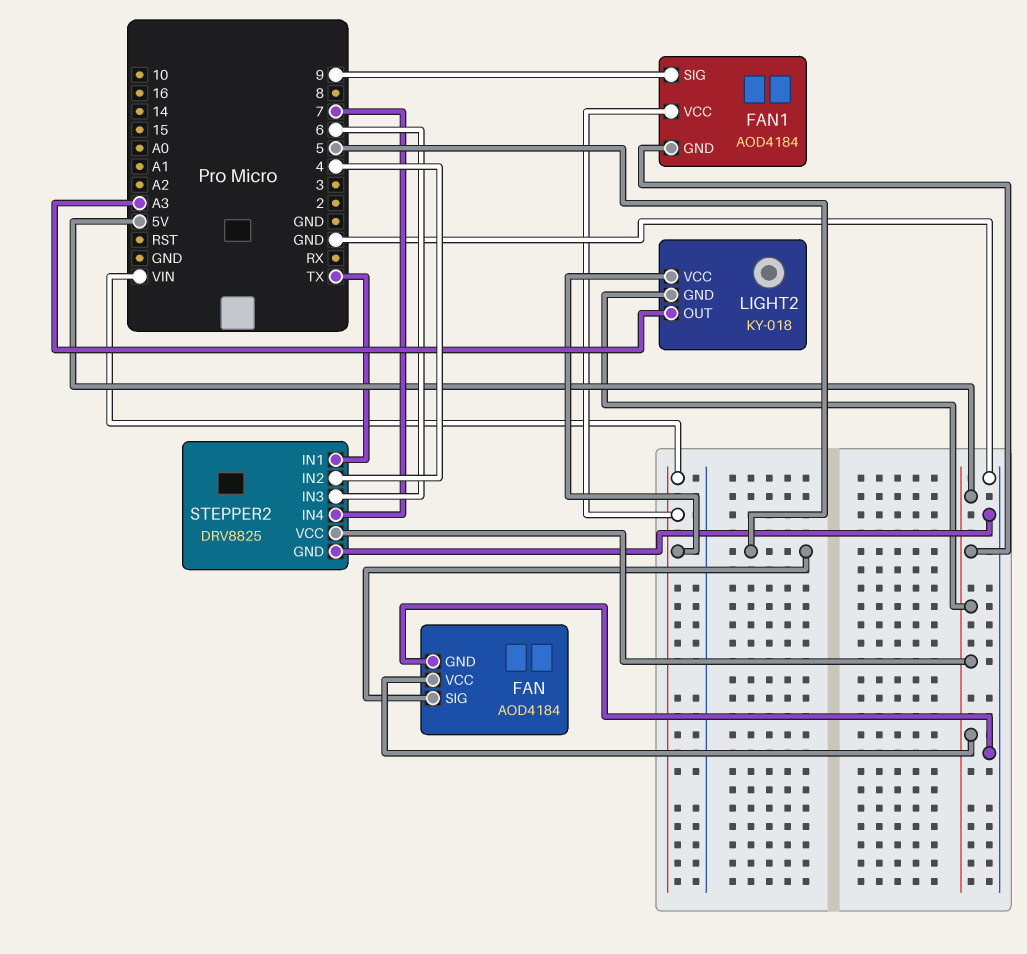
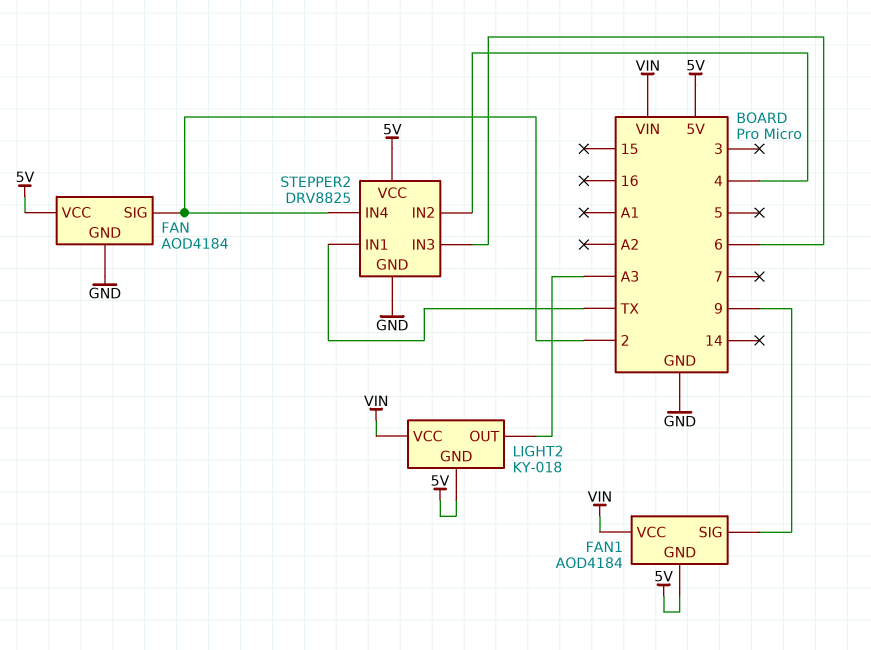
FAN pin SIG: 5 -> 2
STEPPER2 pin IN4: 7 -> 2

